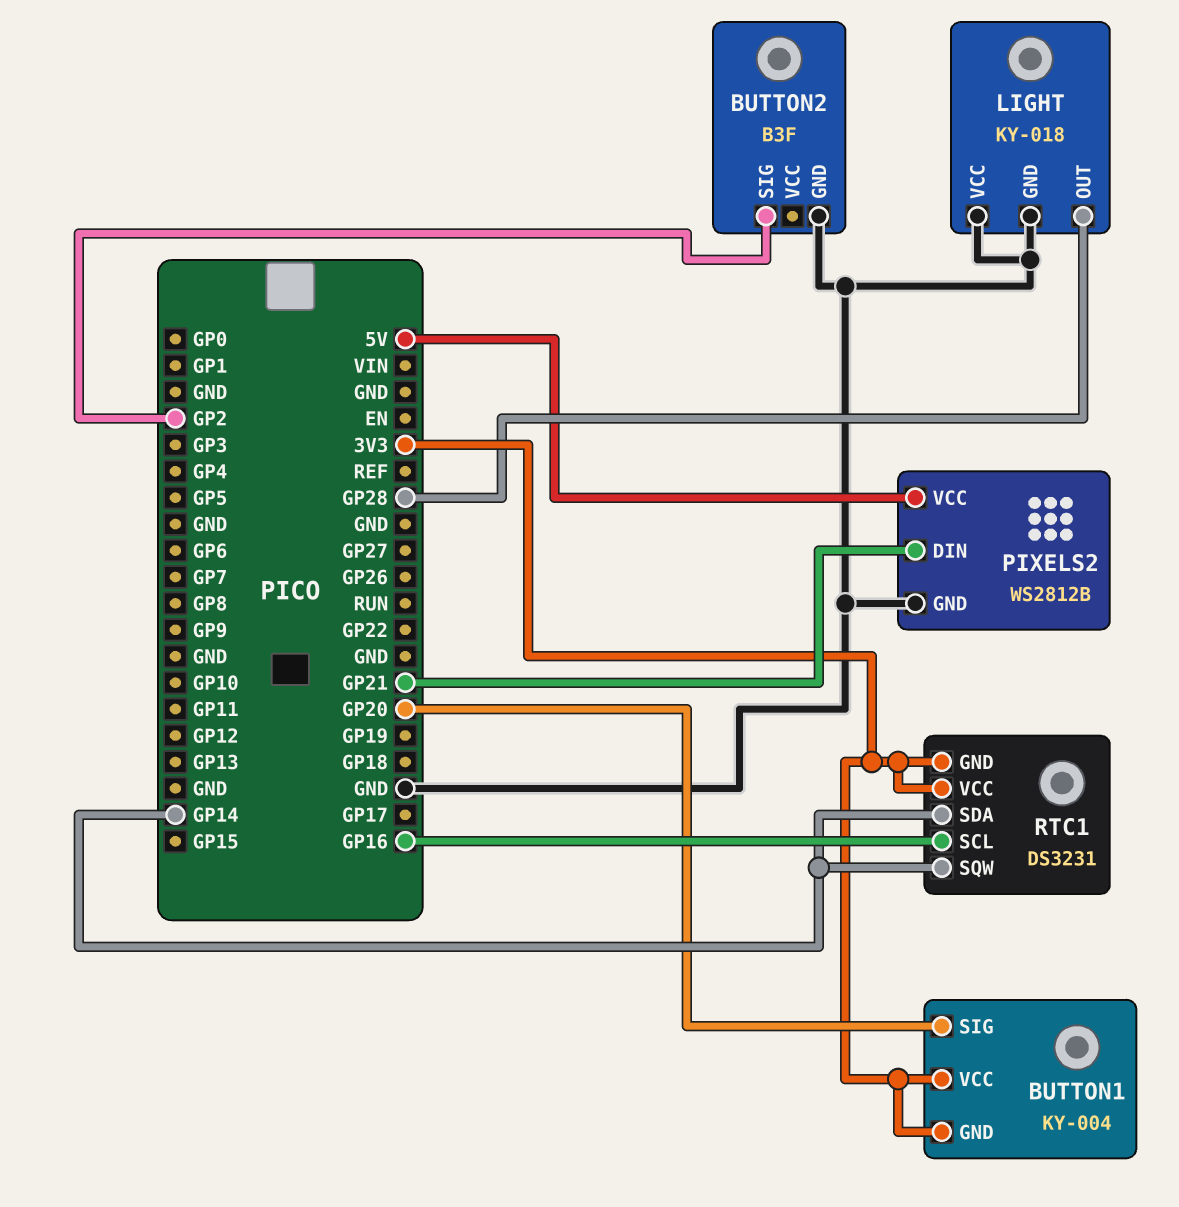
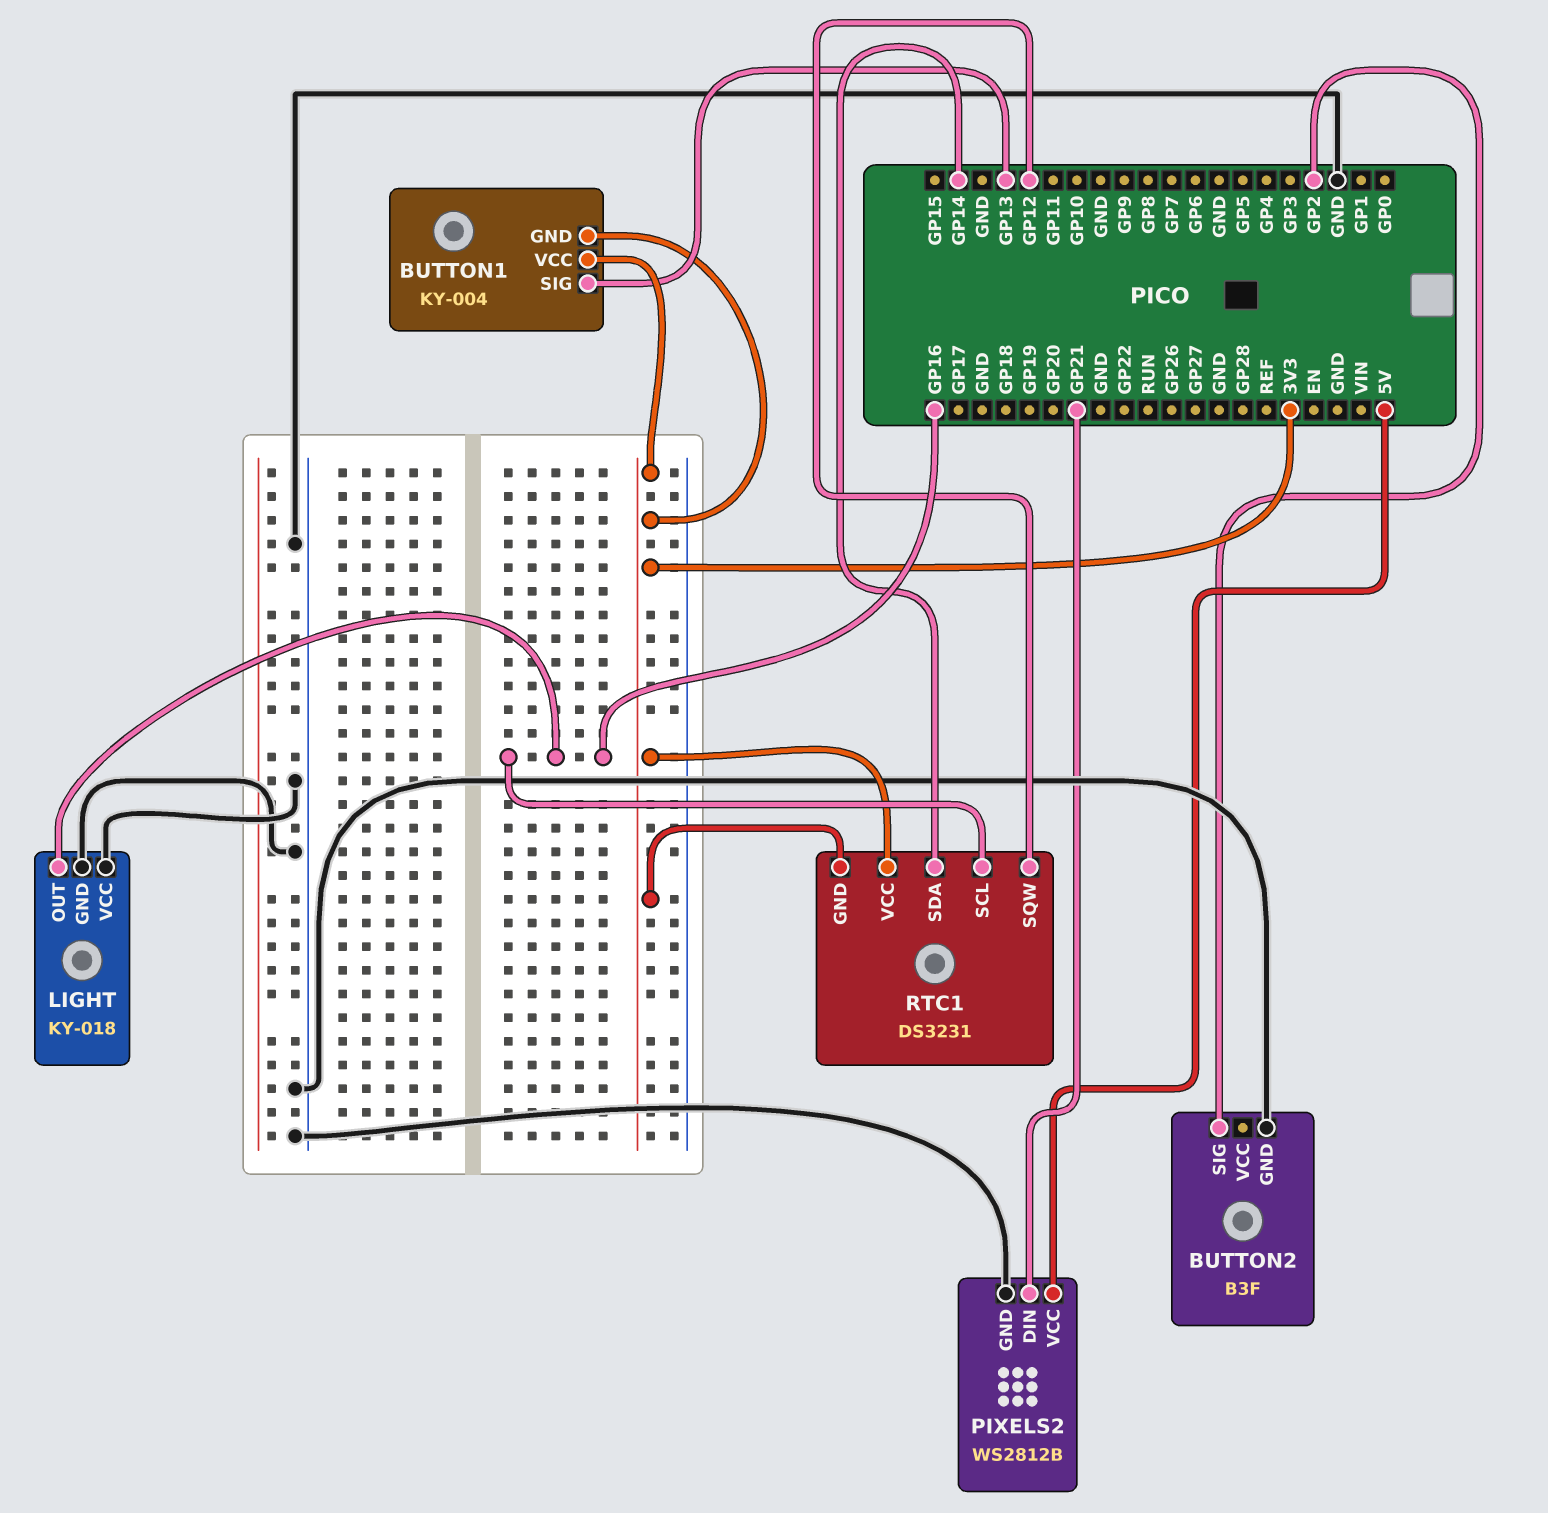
BUTTON1 pin SIG: GP20 -> GP13
LIGHT pin OUT: GP28 -> GP16
RTC1 pin SQW: GP14 -> GP12

